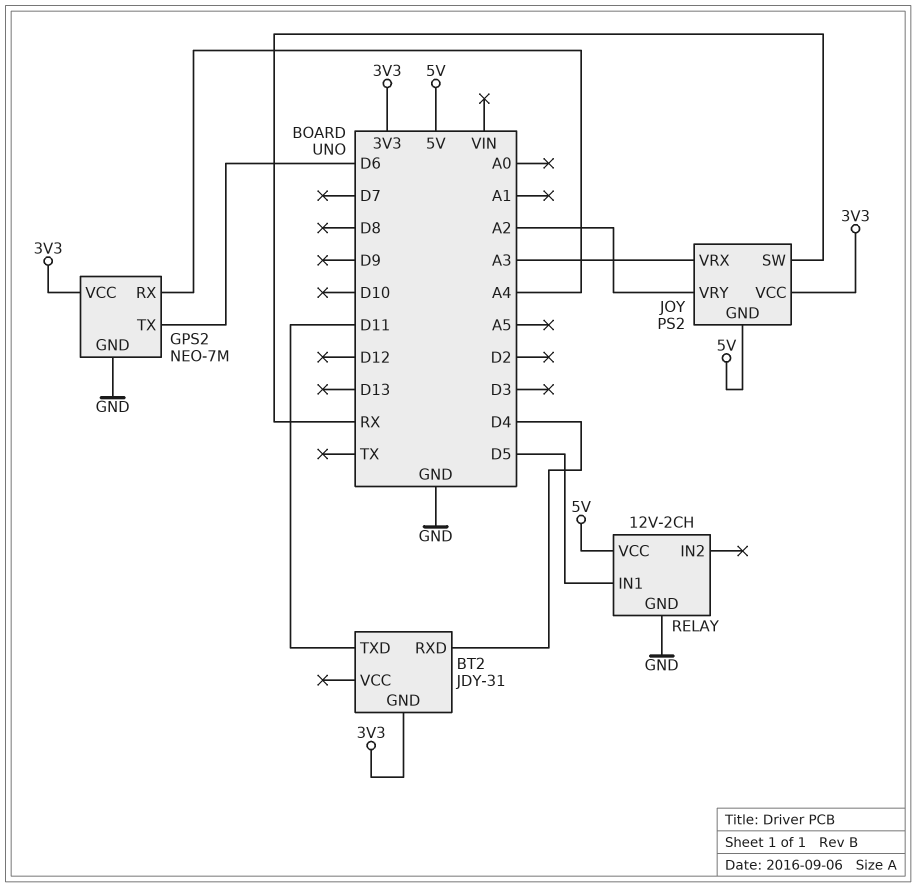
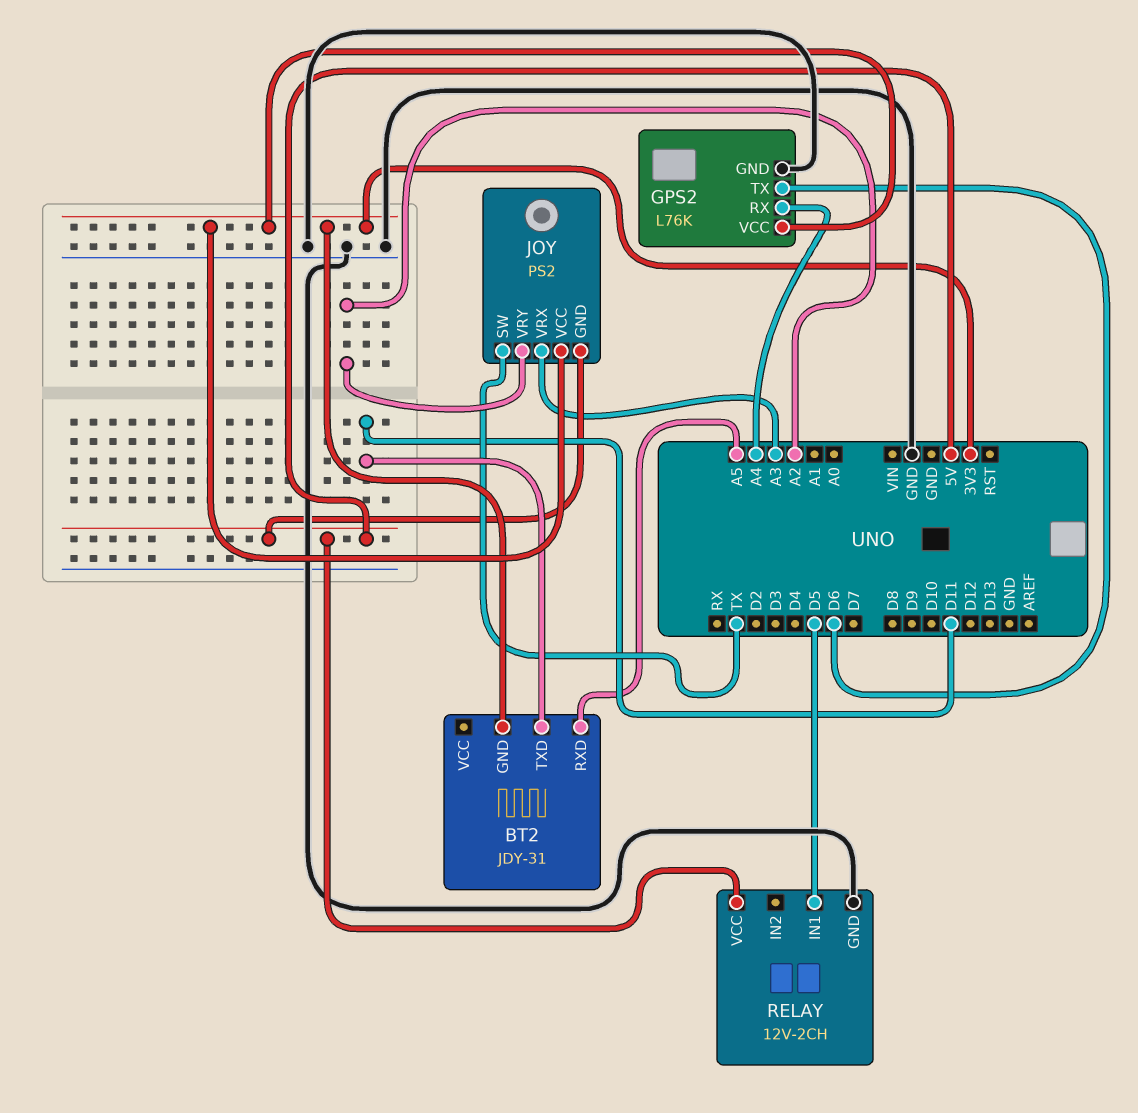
BT2 pin RXD: D4 -> A5
GPS2: NEO-7M -> L76K
JOY pin SW: RX -> TX

